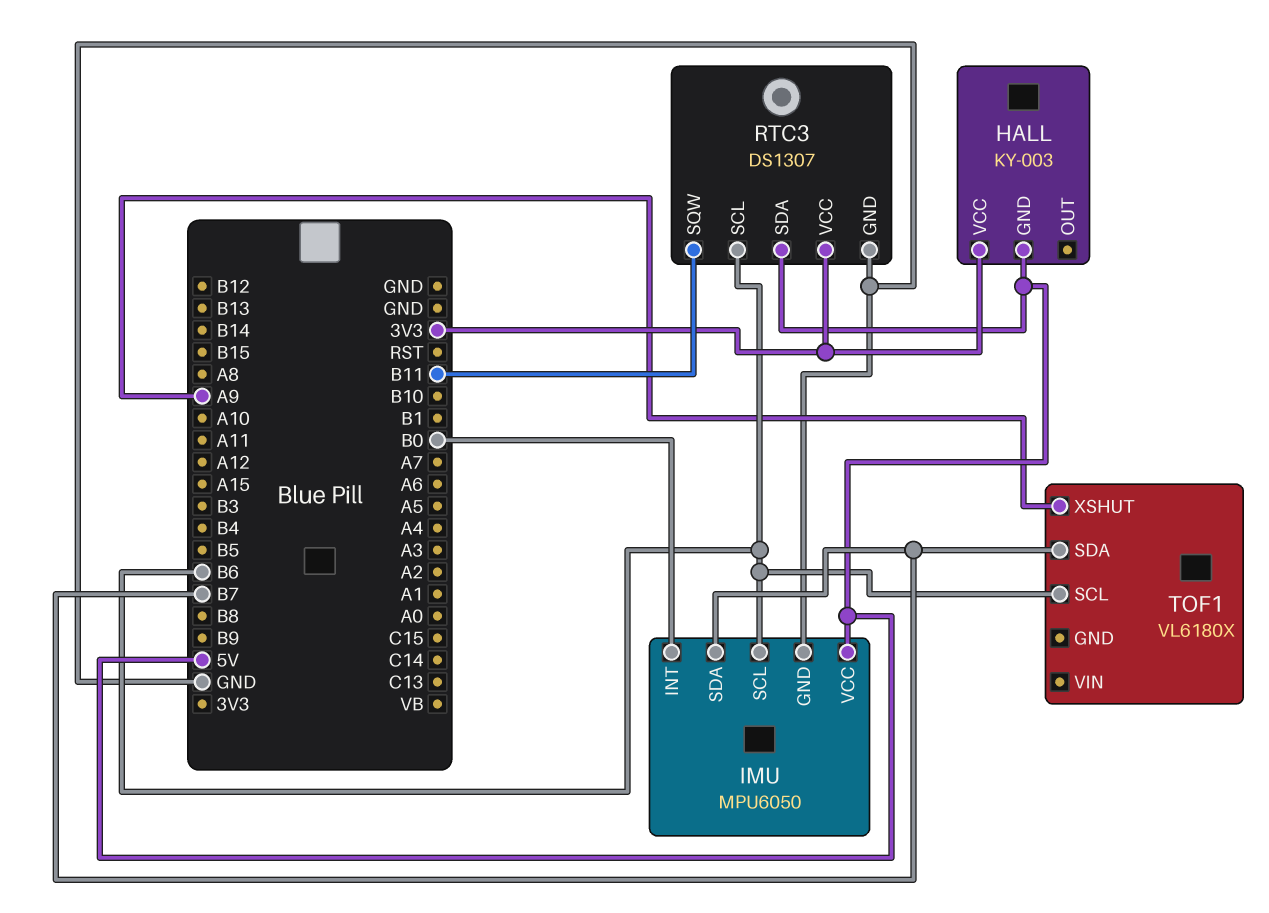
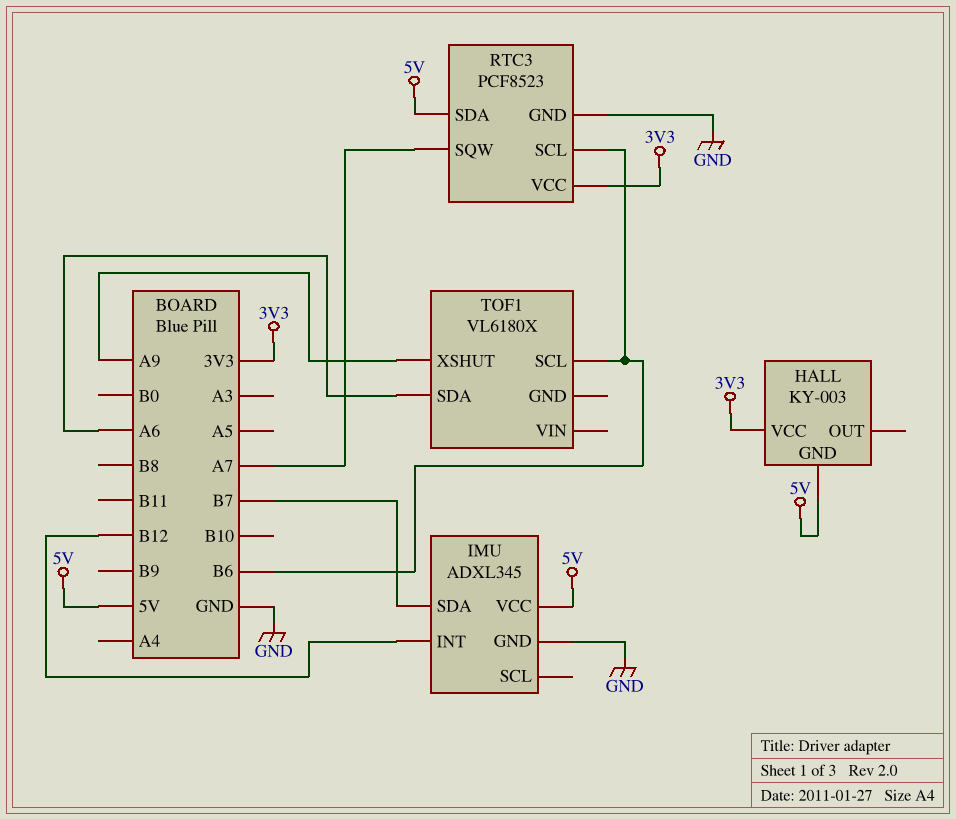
IMU: MPU6050 -> ADXL345
IMU pin INT: B0 -> B12
IMU pin SCL: B6 -> none
RTC3: DS1307 -> PCF8523
RTC3 pin SQW: B11 -> A7
TOF1 pin SDA: B7 -> A6

